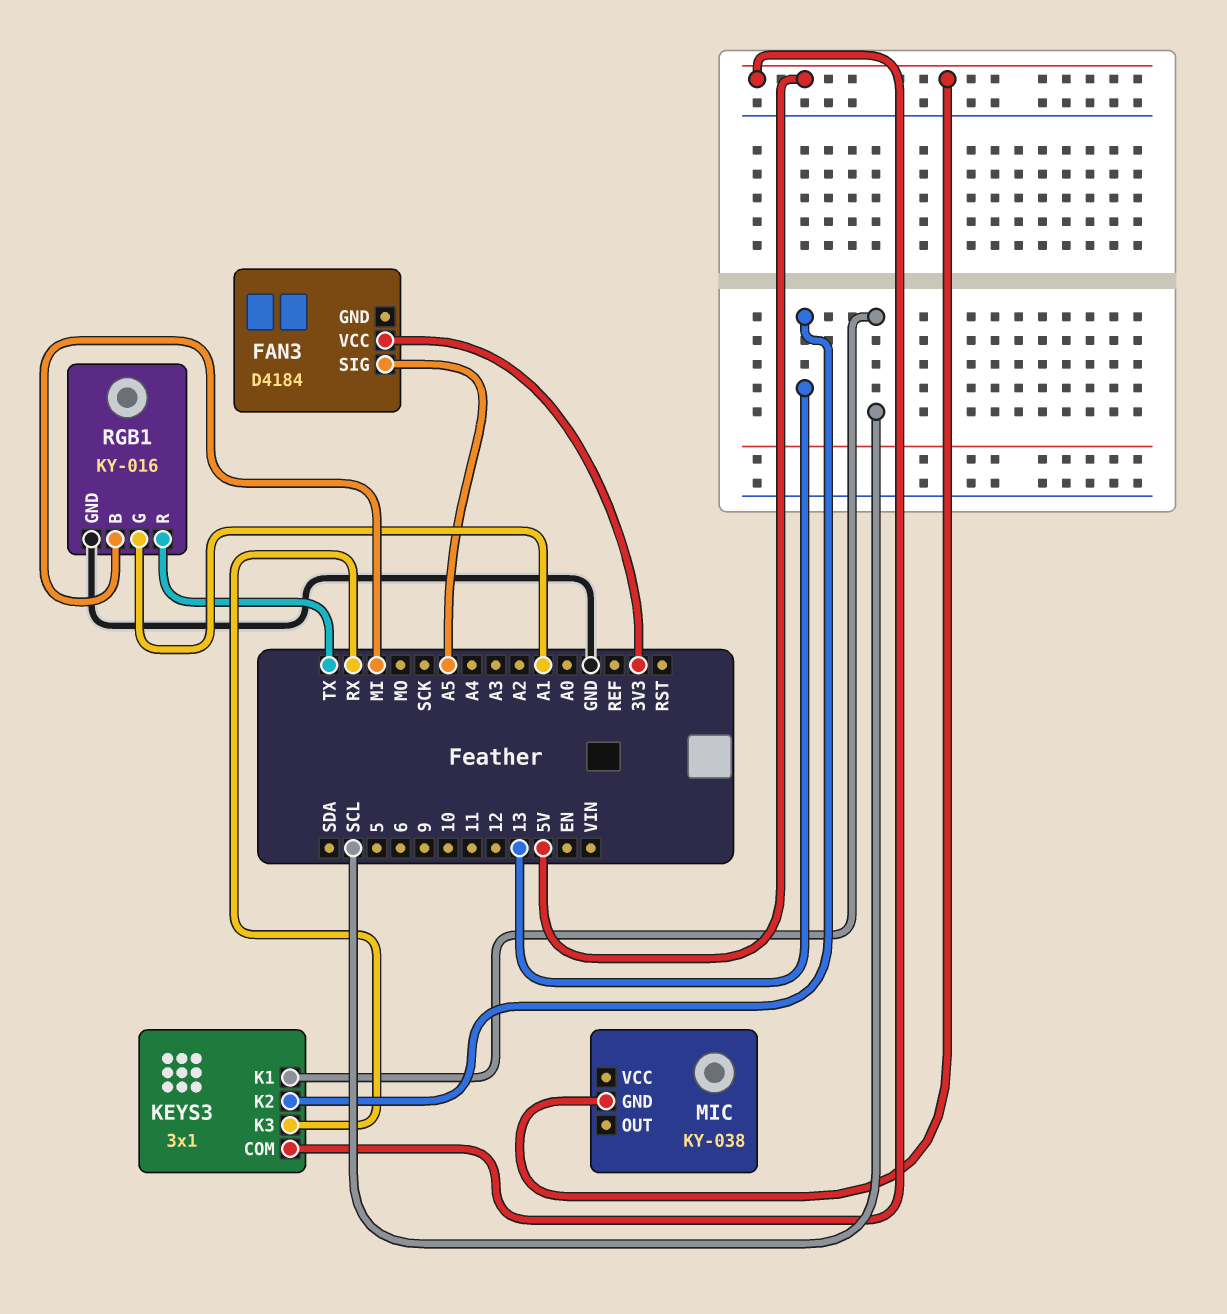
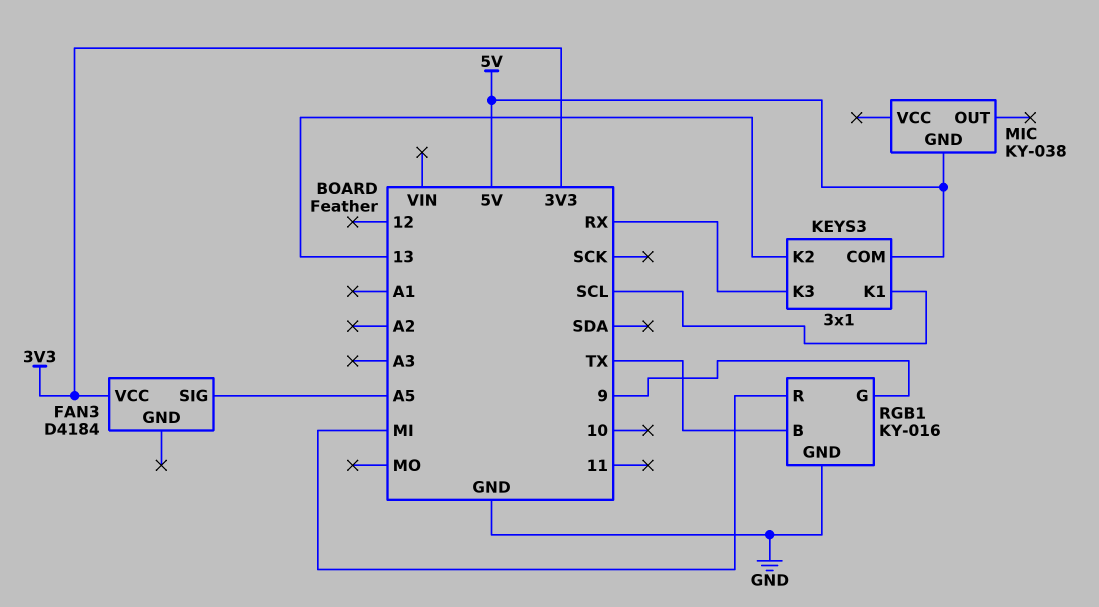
RGB1 pin B: MI -> TX
RGB1 pin G: A1 -> 9
RGB1 pin R: TX -> MI

